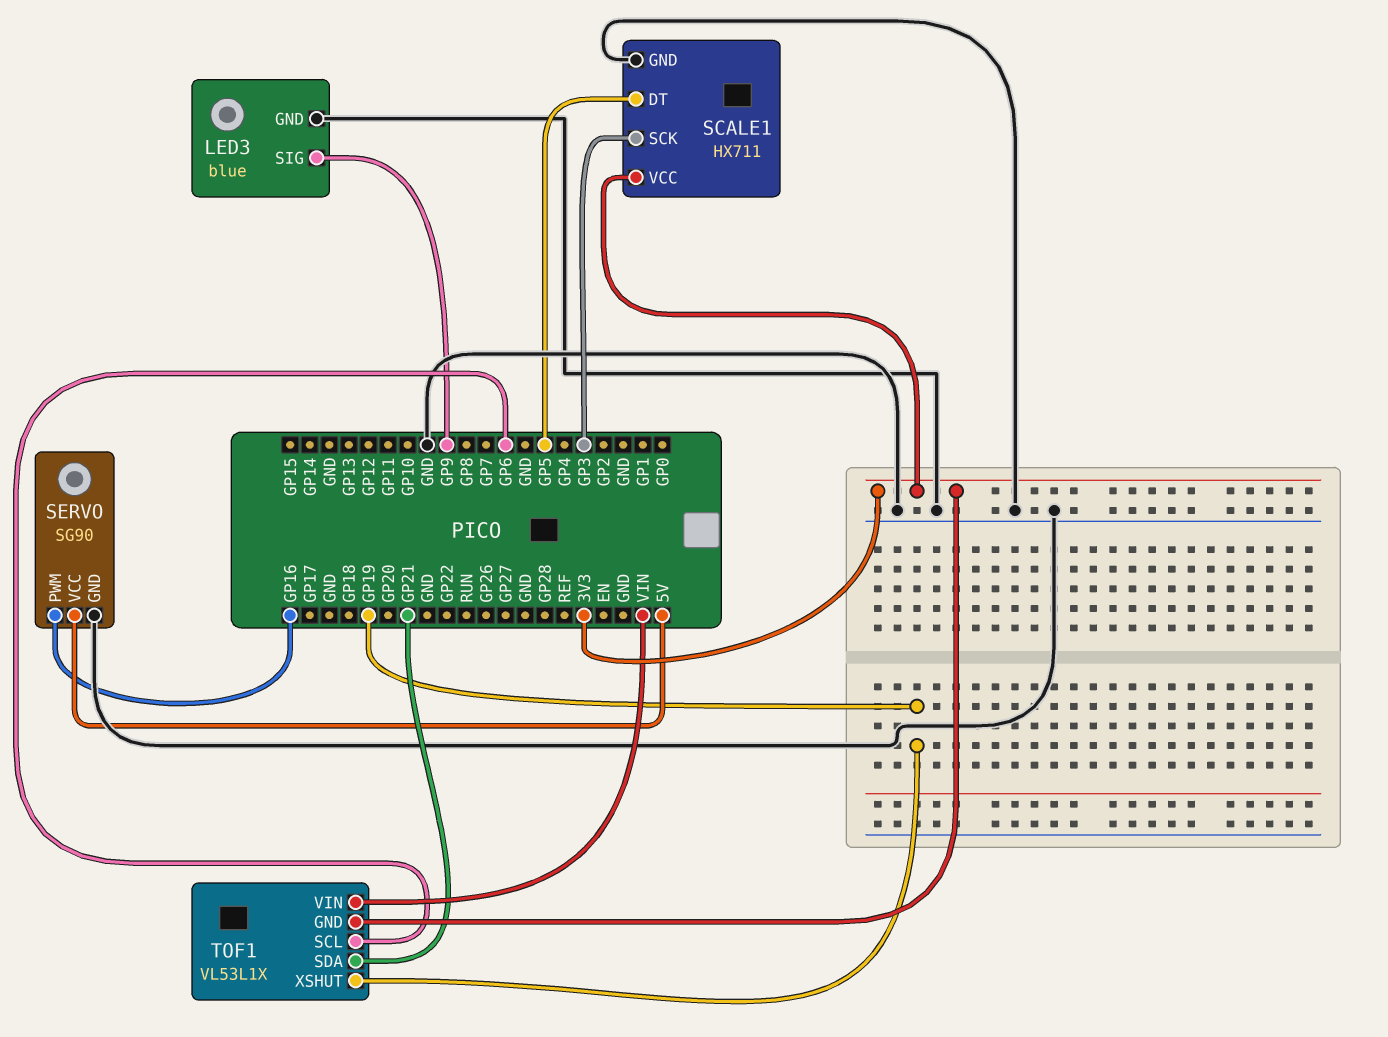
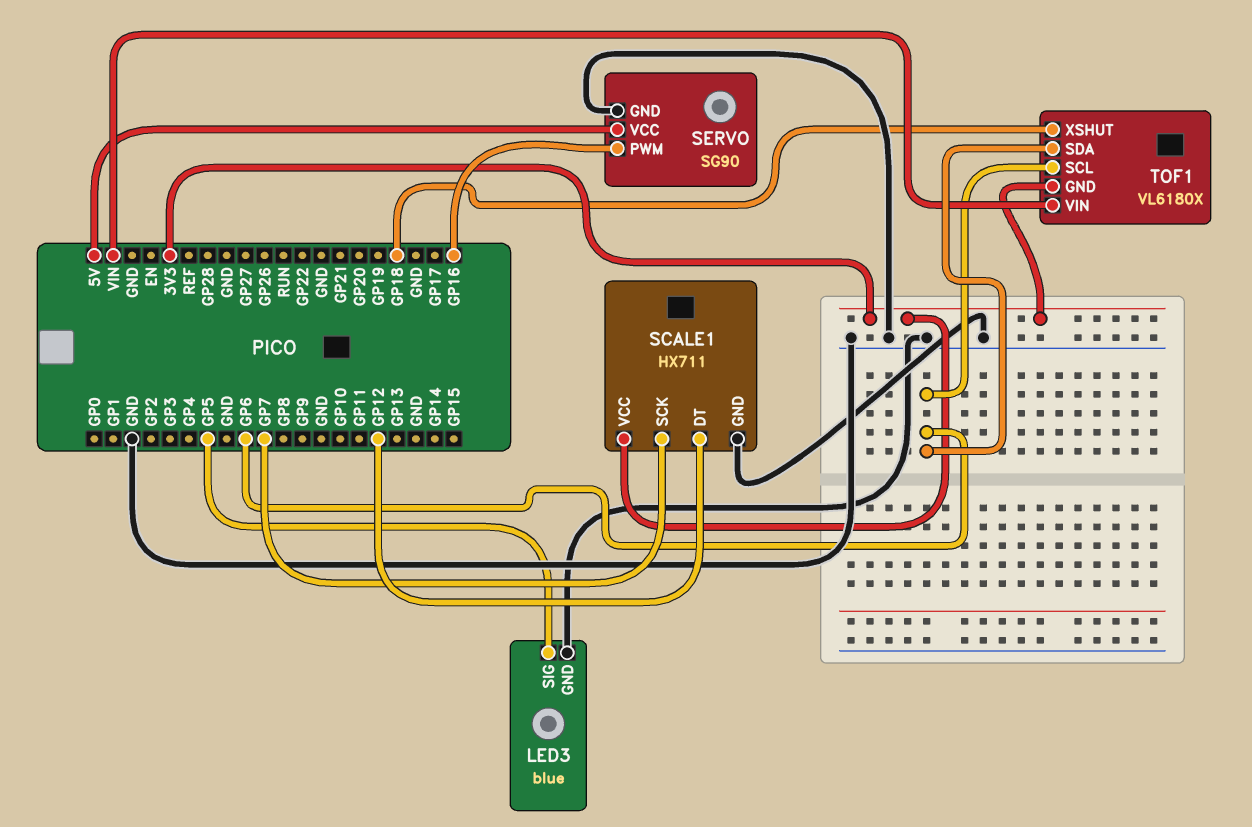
LED3 pin SIG: GP9 -> GP5
SCALE1 pin DT: GP5 -> GP12
SCALE1 pin SCK: GP3 -> GP7
TOF1: VL53L1X -> VL6180X
TOF1 pin SDA: GP21 -> GP6
TOF1 pin XSHUT: GP19 -> GP18

